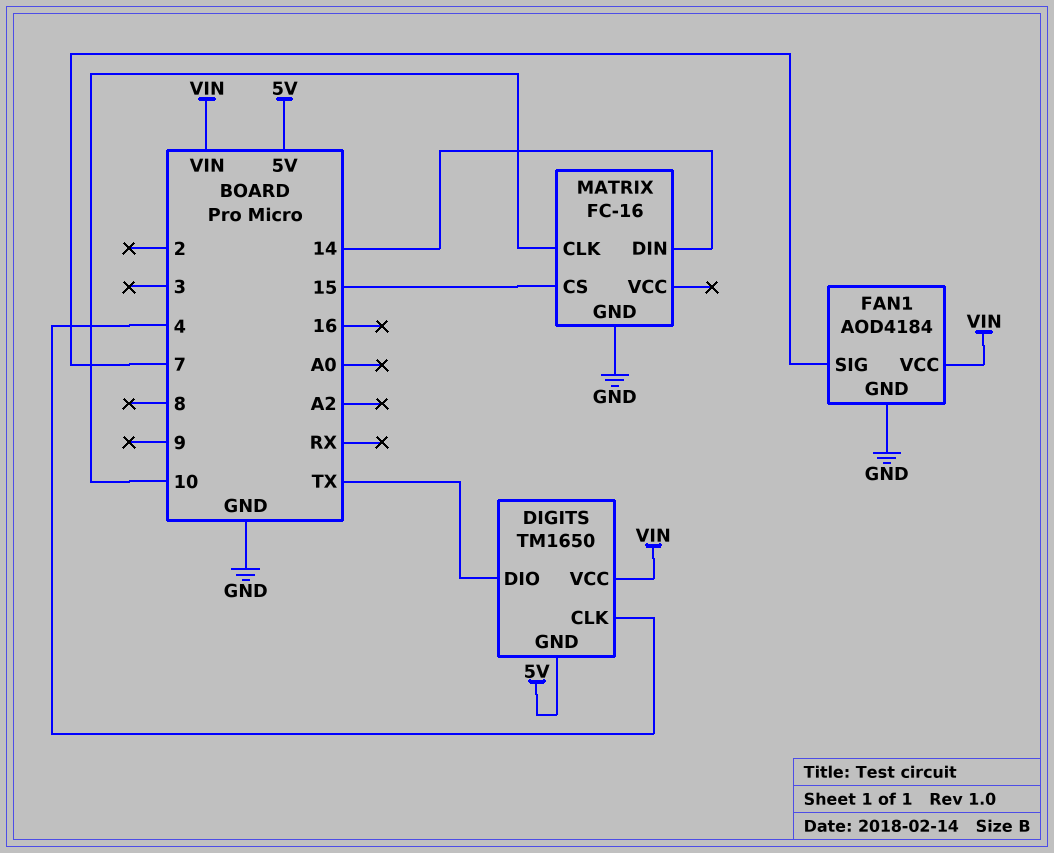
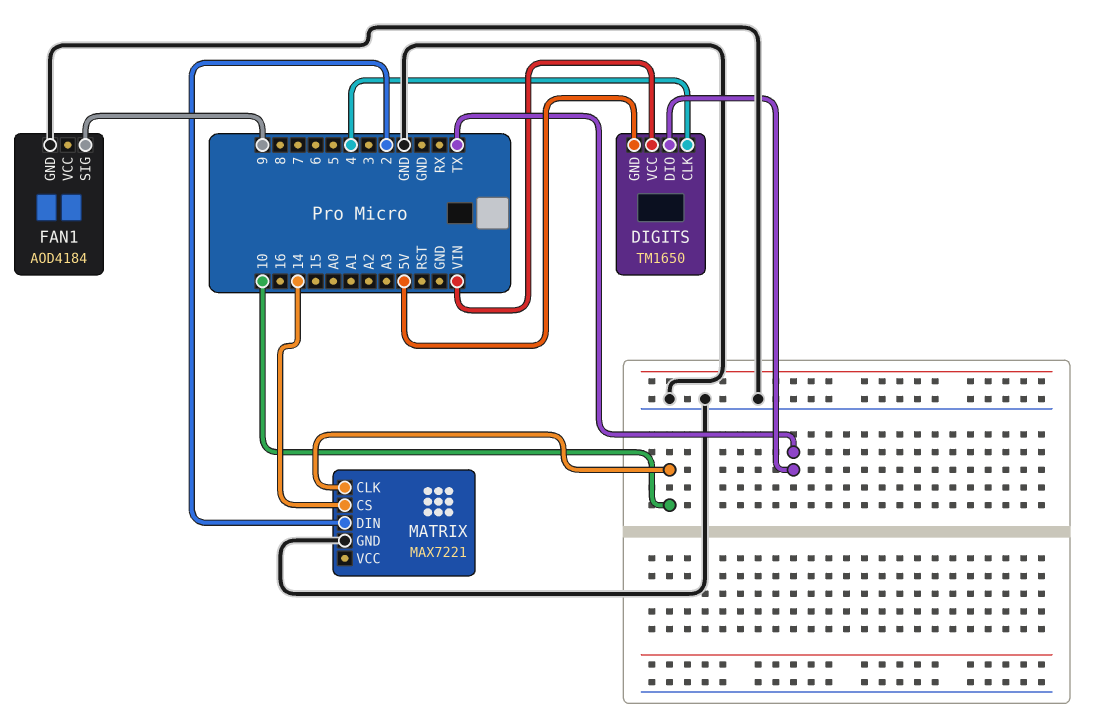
FAN1 pin SIG: 7 -> 9
FAN1 pin VCC: VIN -> none
MATRIX: FC-16 -> MAX7221
MATRIX pin CS: 15 -> 14
MATRIX pin DIN: 14 -> 2

